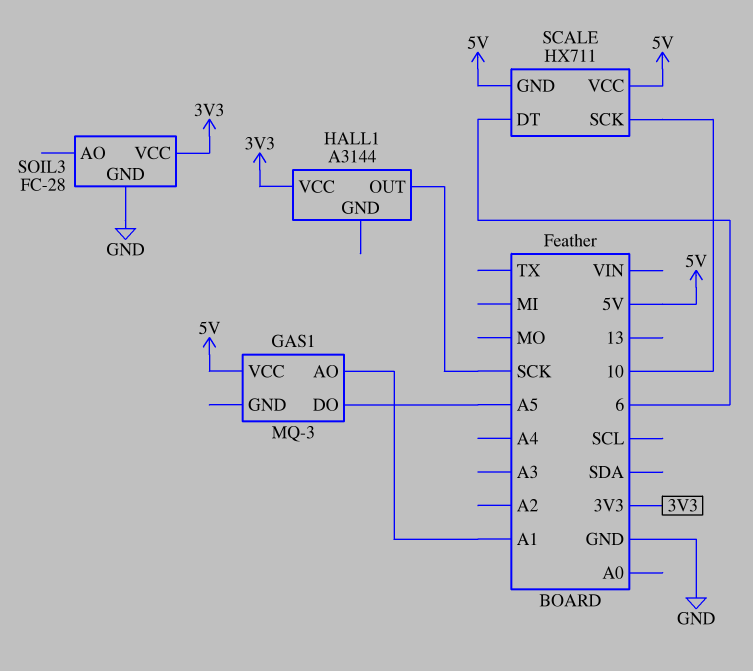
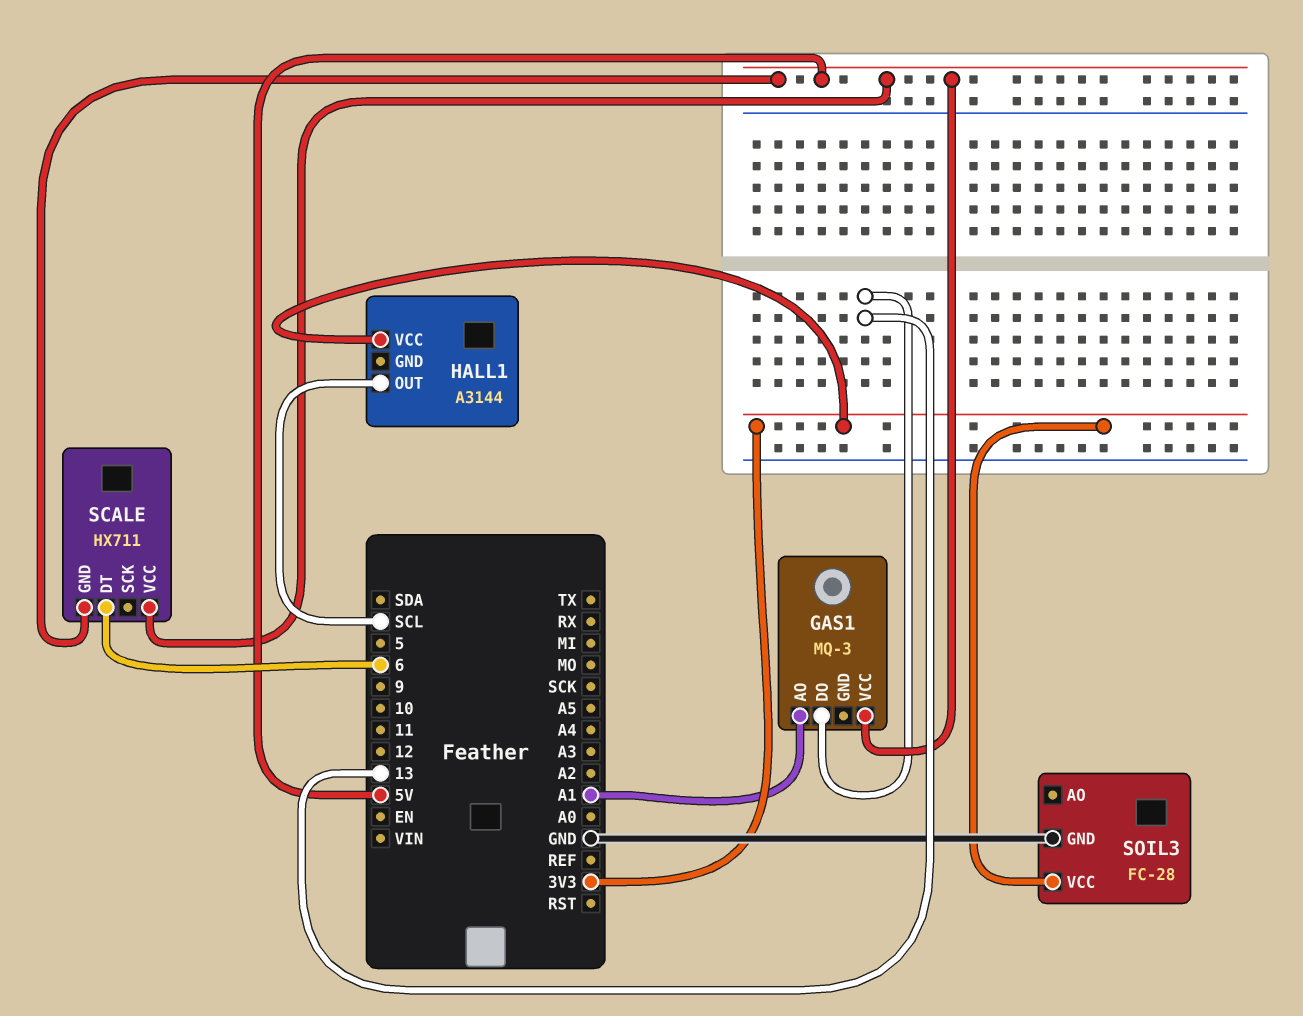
GAS1 pin DO: A5 -> 13
HALL1 pin OUT: SCK -> SCL
SCALE pin SCK: 10 -> none

